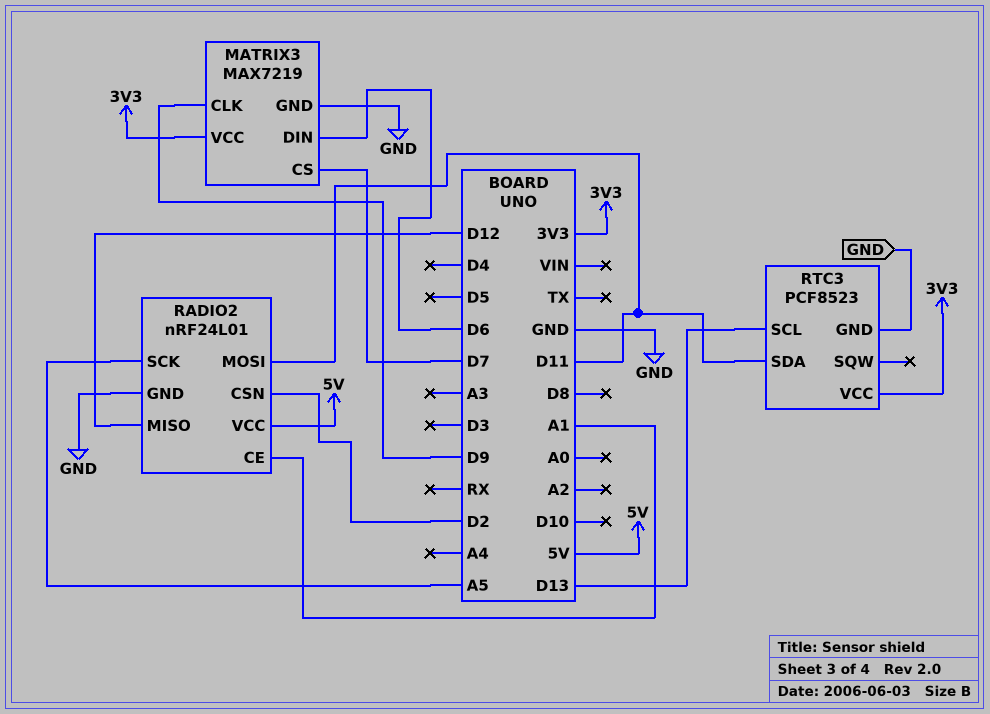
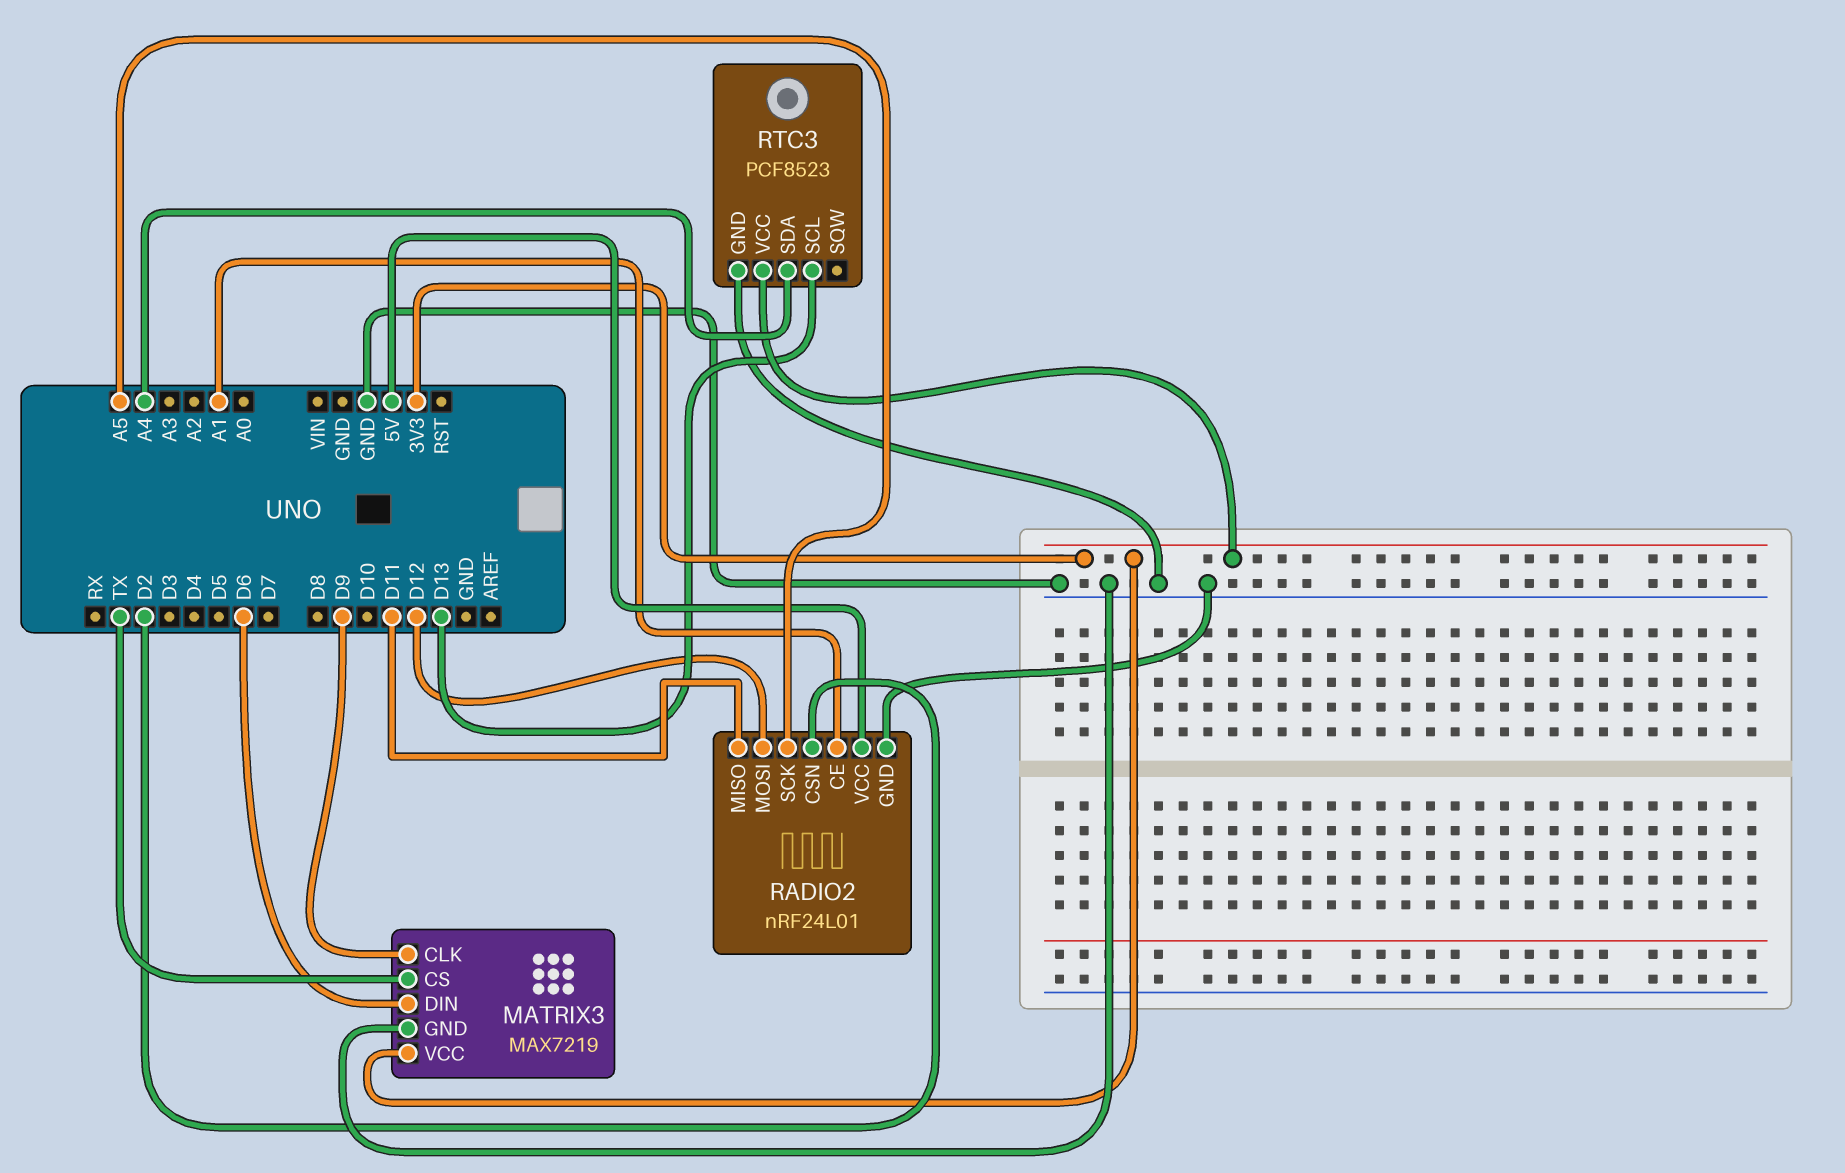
MATRIX3 pin CS: D7 -> TX
RADIO2 pin MISO: D12 -> D11
RADIO2 pin MOSI: D11 -> D12
RTC3 pin SDA: D11 -> A4

